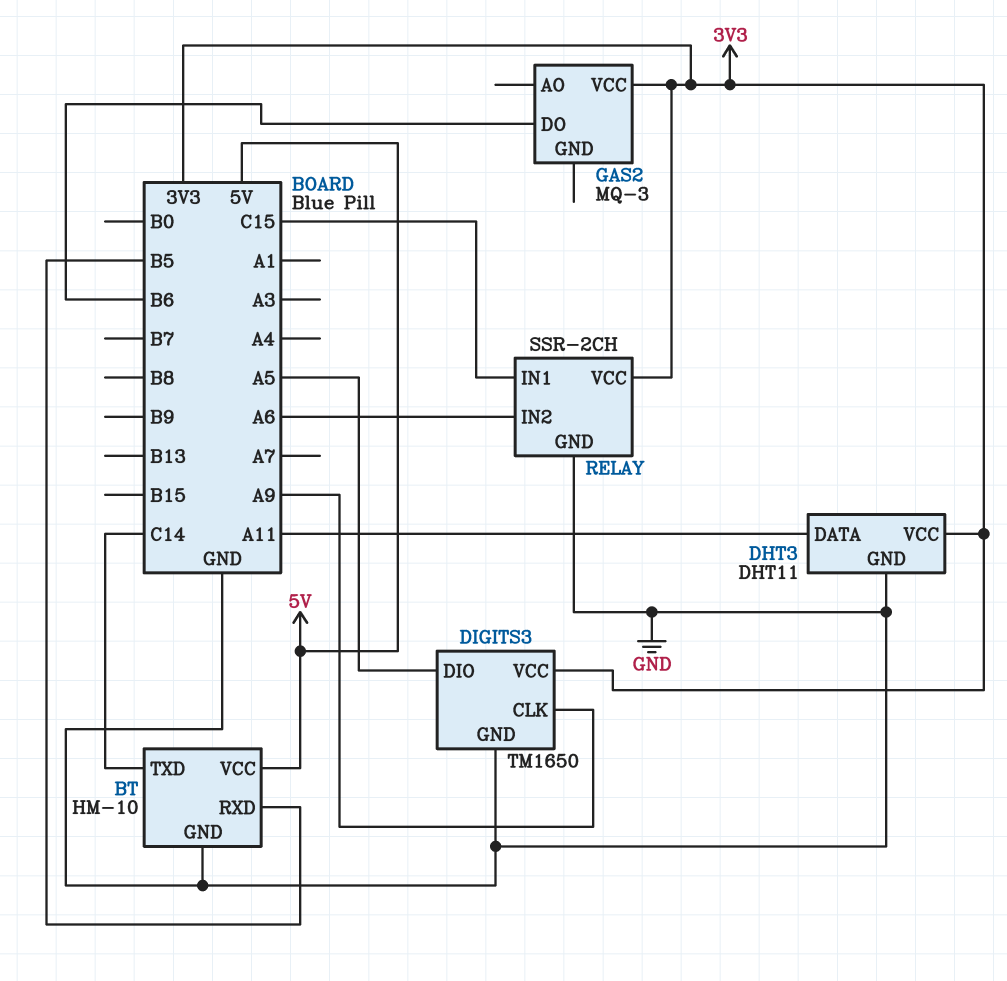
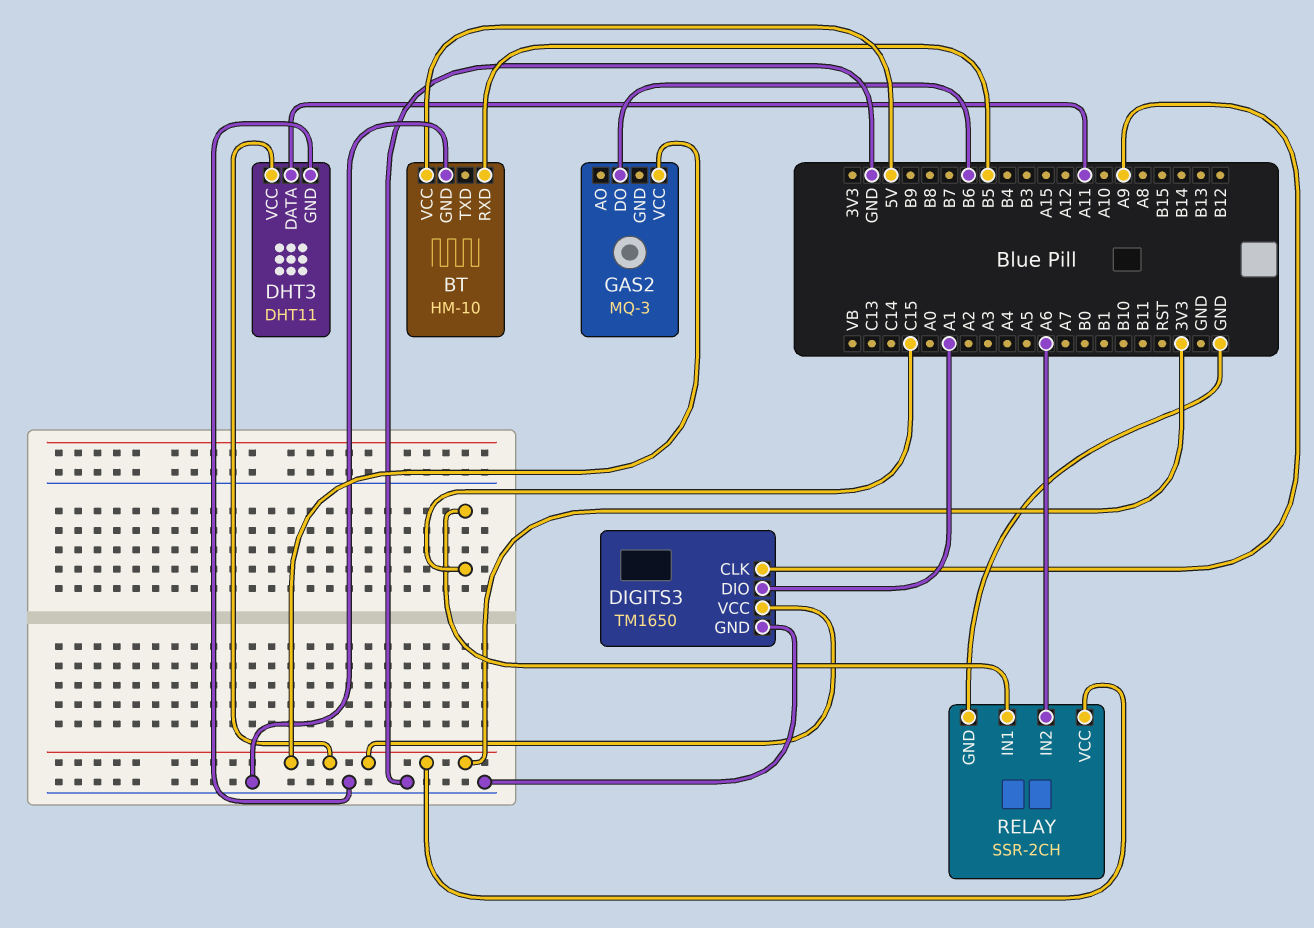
BT pin TXD: C14 -> none
DIGITS3 pin DIO: A5 -> A1

